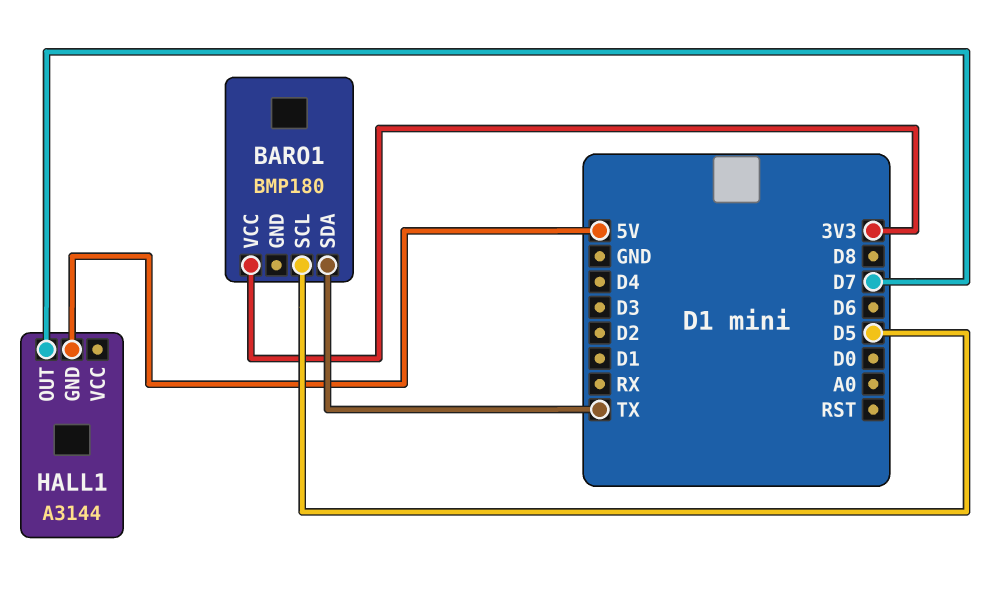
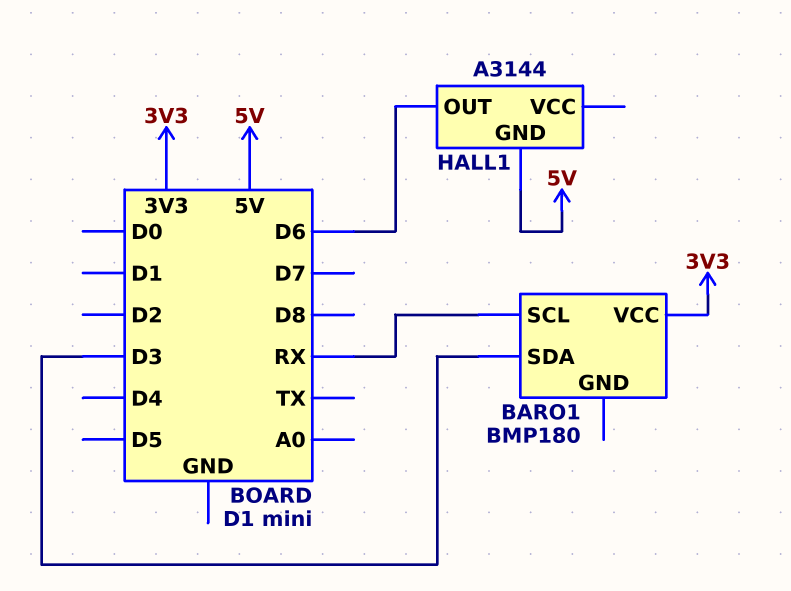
BARO1 pin SCL: D5 -> RX
BARO1 pin SDA: TX -> D3
HALL1 pin OUT: D7 -> D6

